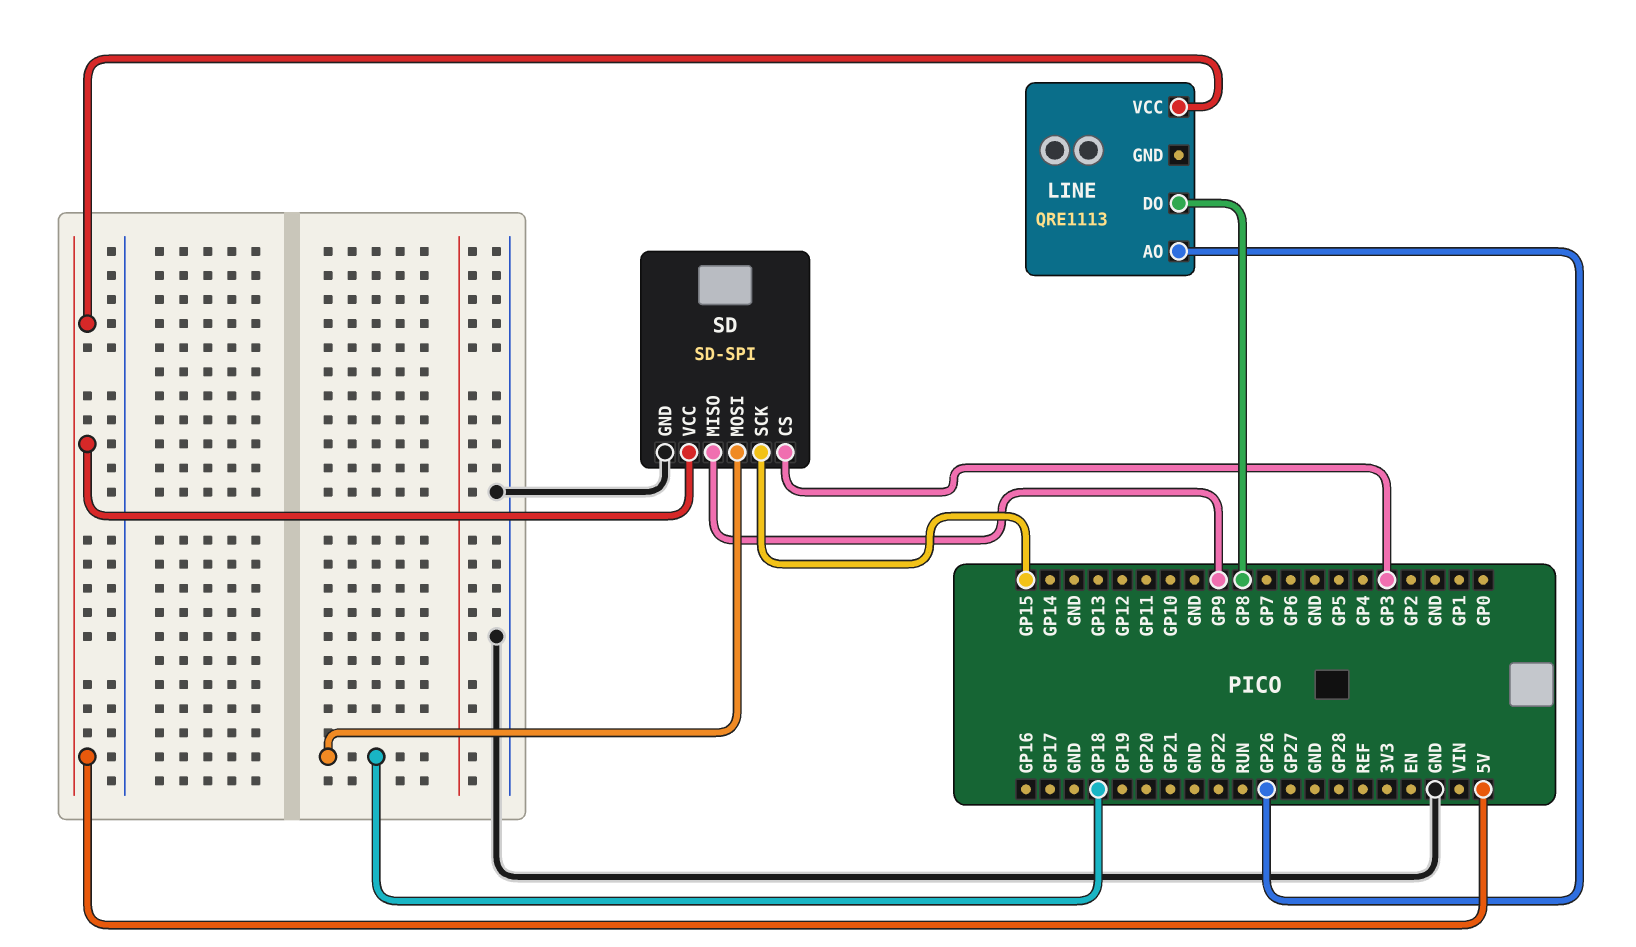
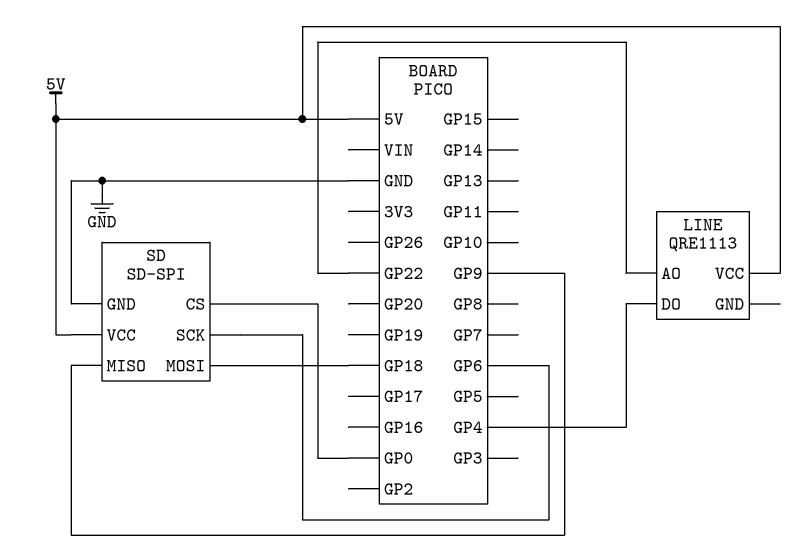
LINE pin AO: GP26 -> GP22
LINE pin DO: GP8 -> GP4
SD pin CS: GP3 -> GP0
SD pin SCK: GP15 -> GP6

